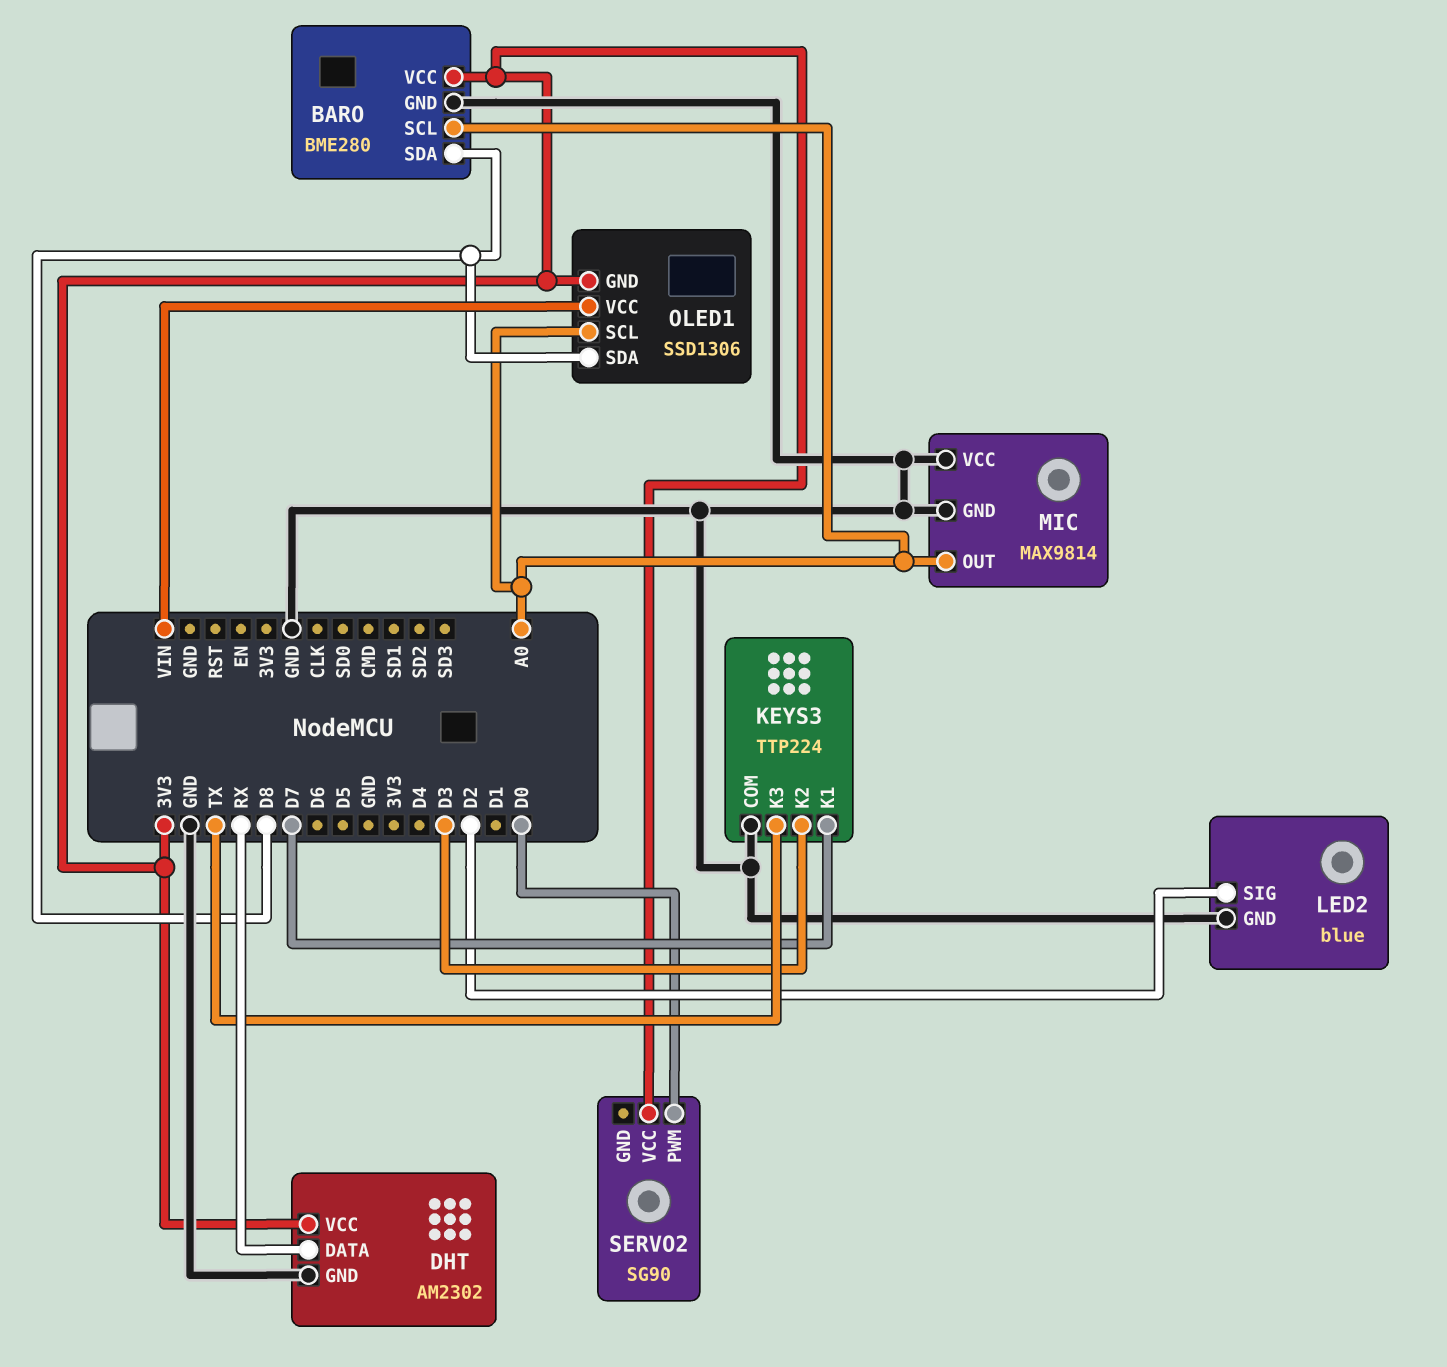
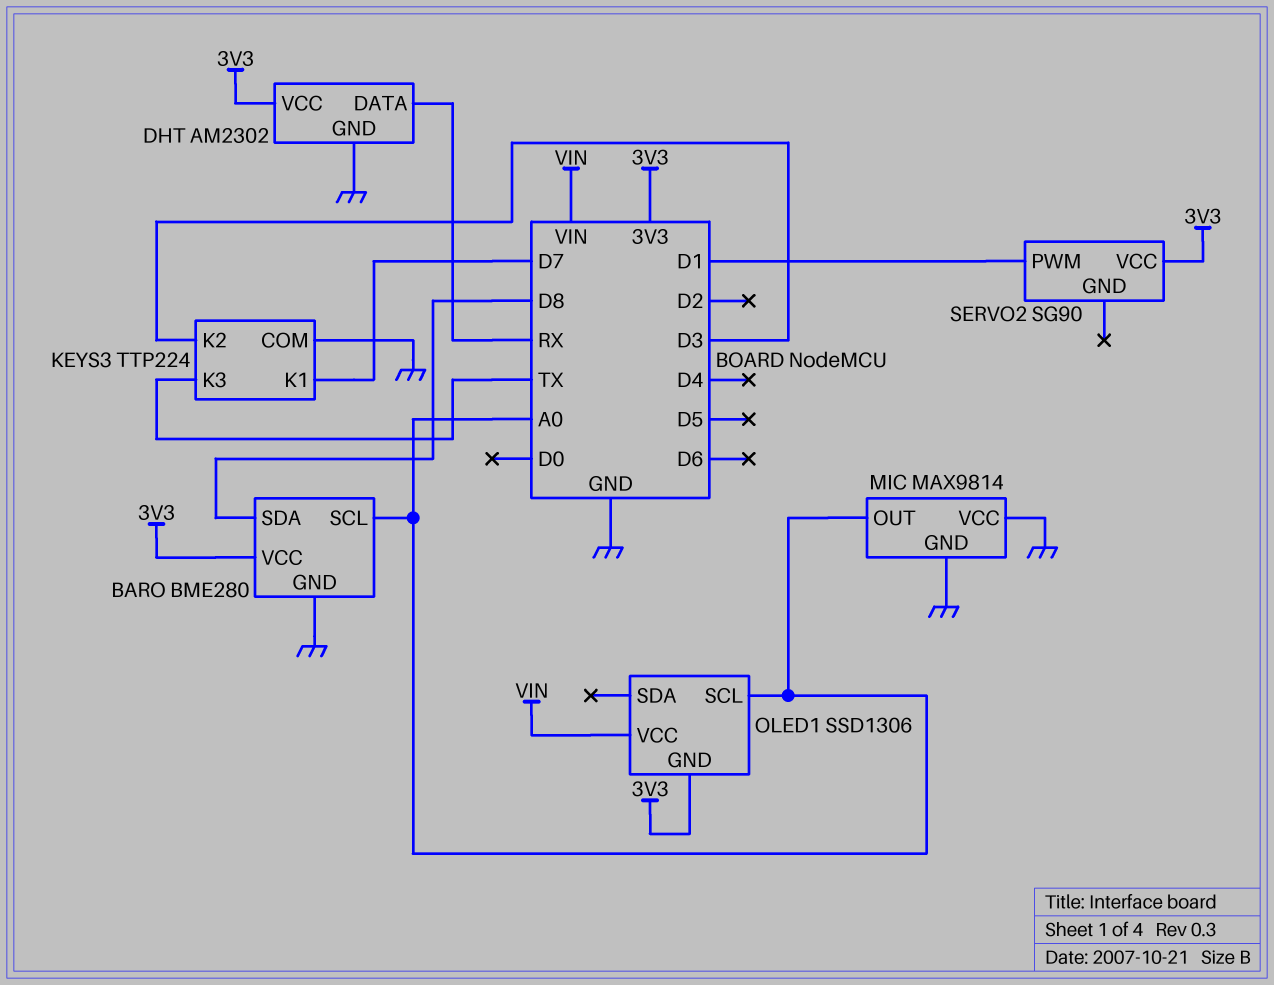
LED2: blue -> none
LED2 pin GND: GND -> none
LED2 pin SIG: D2 -> none
OLED1 pin SDA: D8 -> none
SERVO2 pin PWM: D0 -> D1

